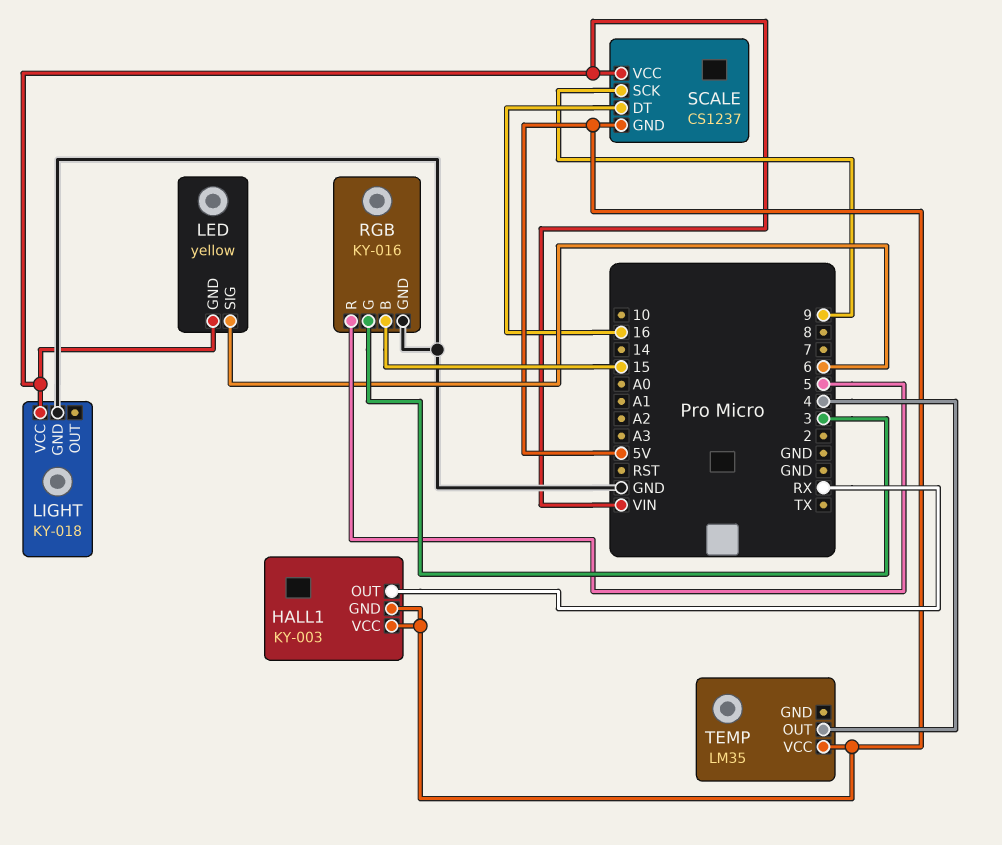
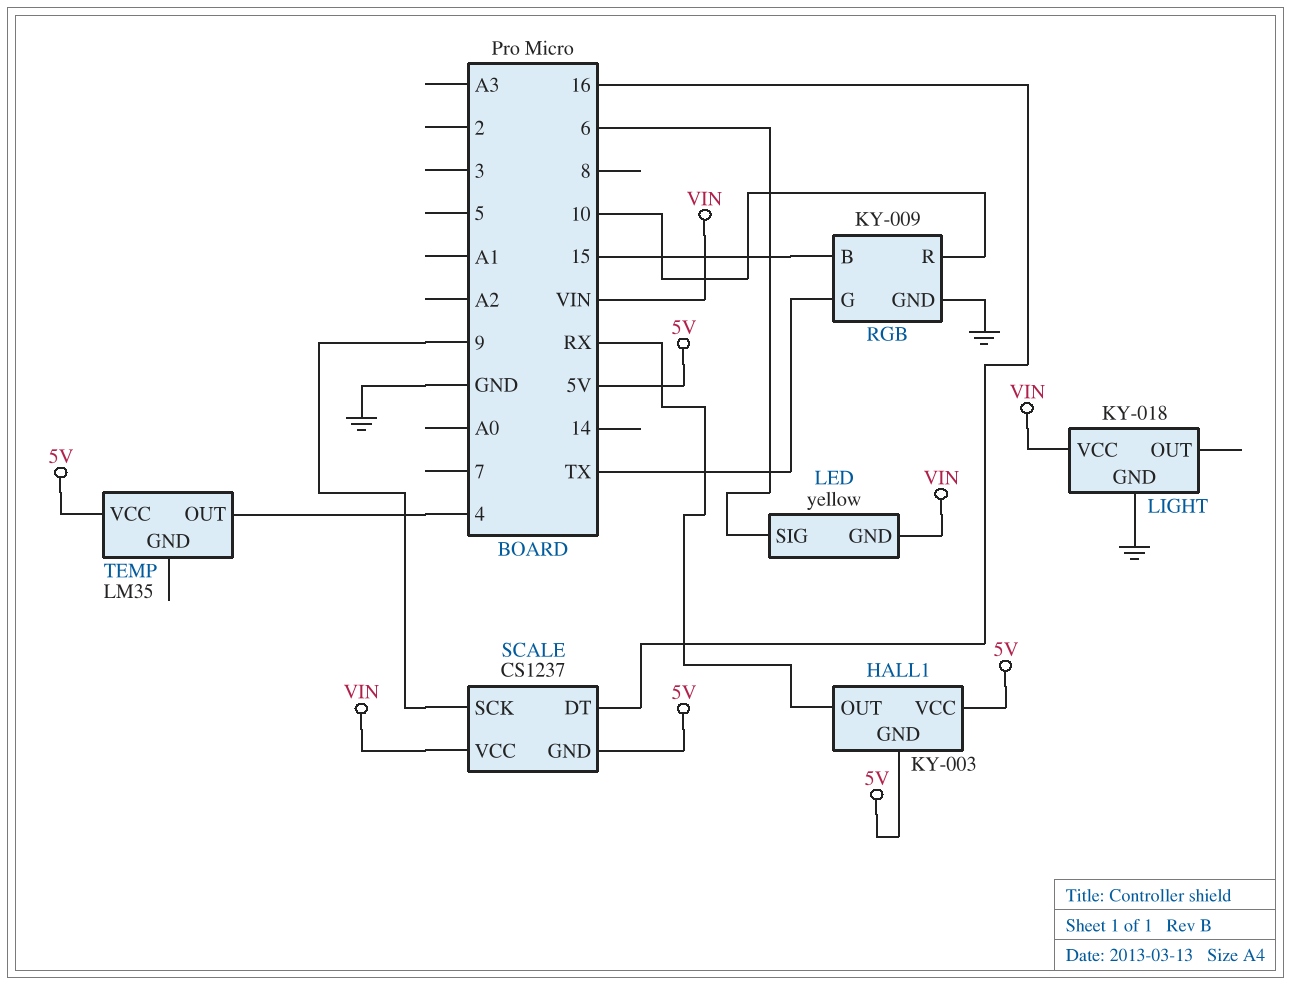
RGB: KY-016 -> KY-009
RGB pin G: 3 -> TX
RGB pin R: 5 -> 10

